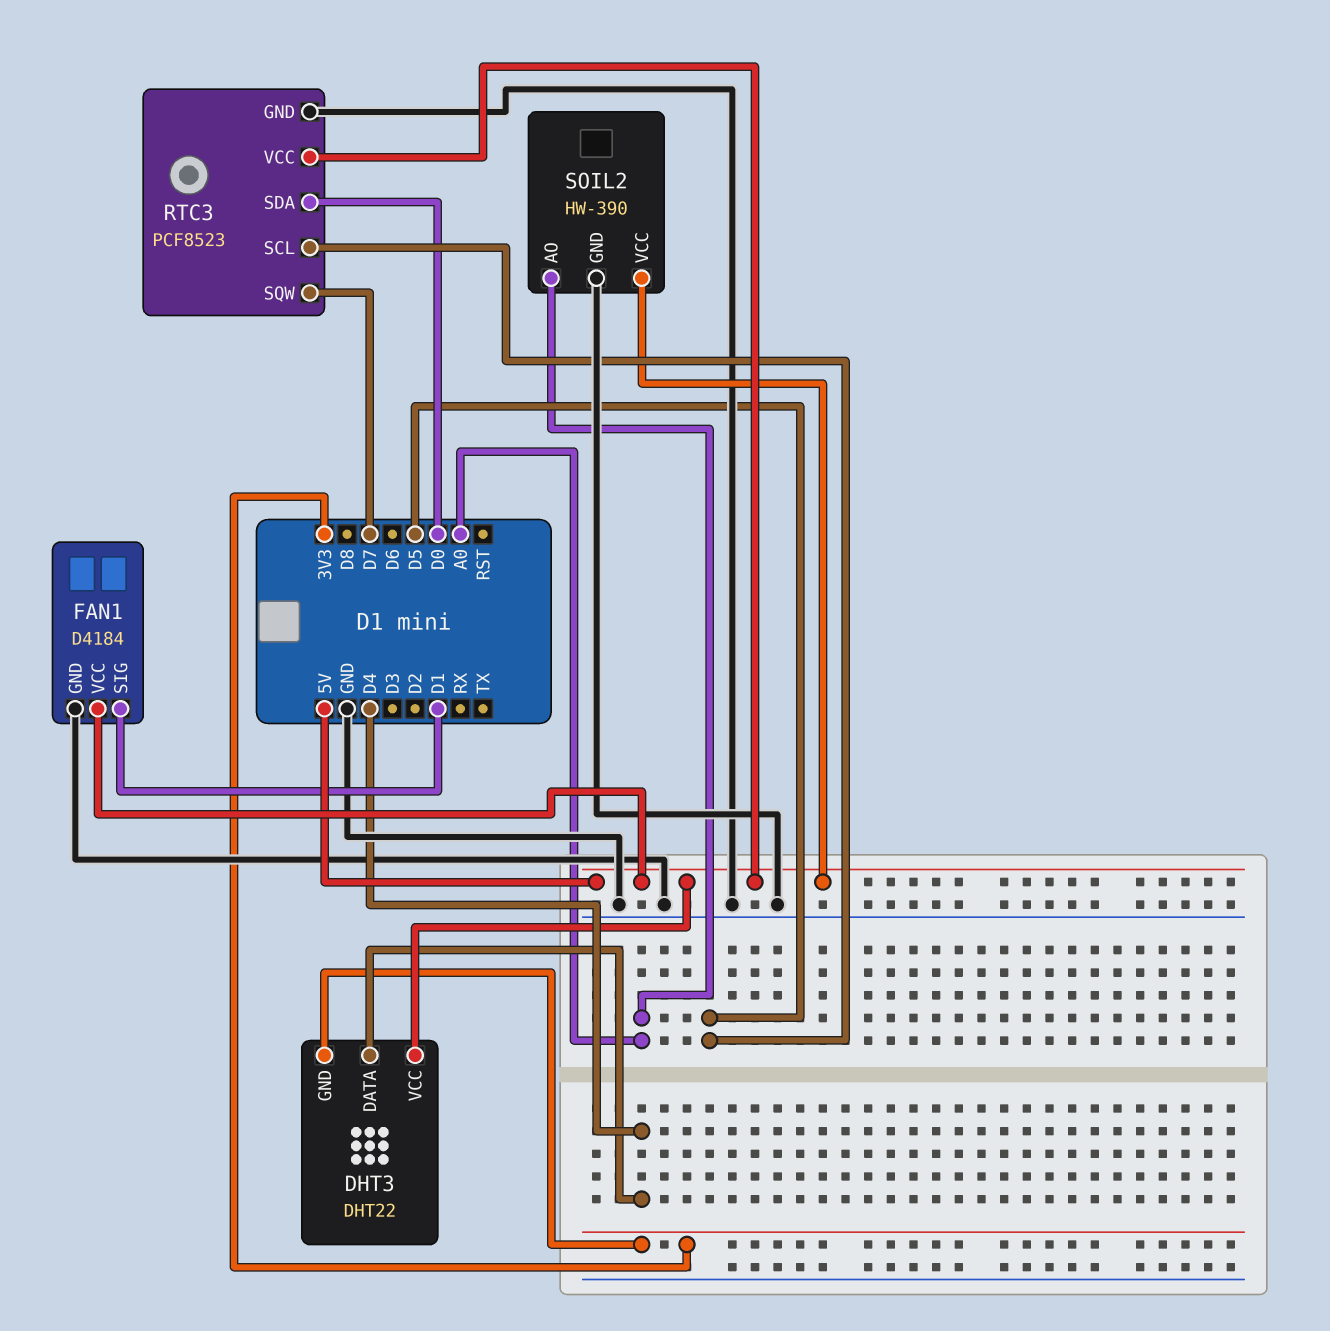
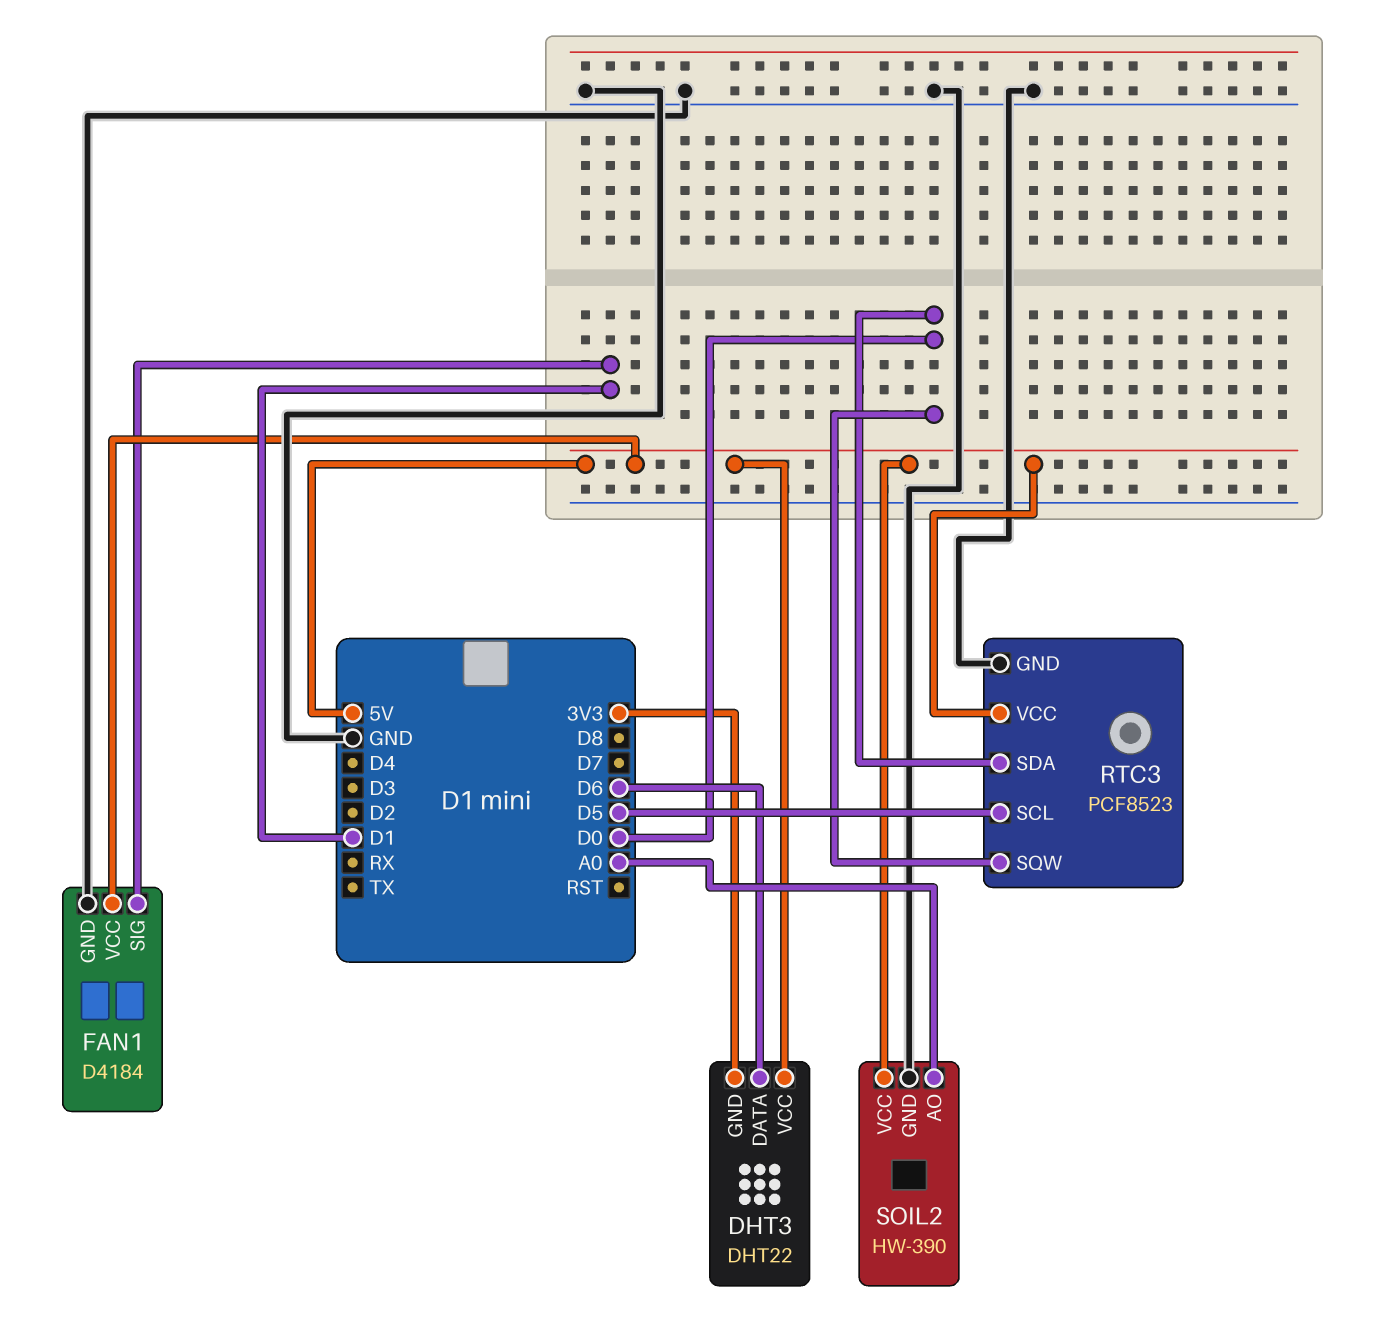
DHT3 pin DATA: D4 -> D6
RTC3 pin SQW: D7 -> D0

